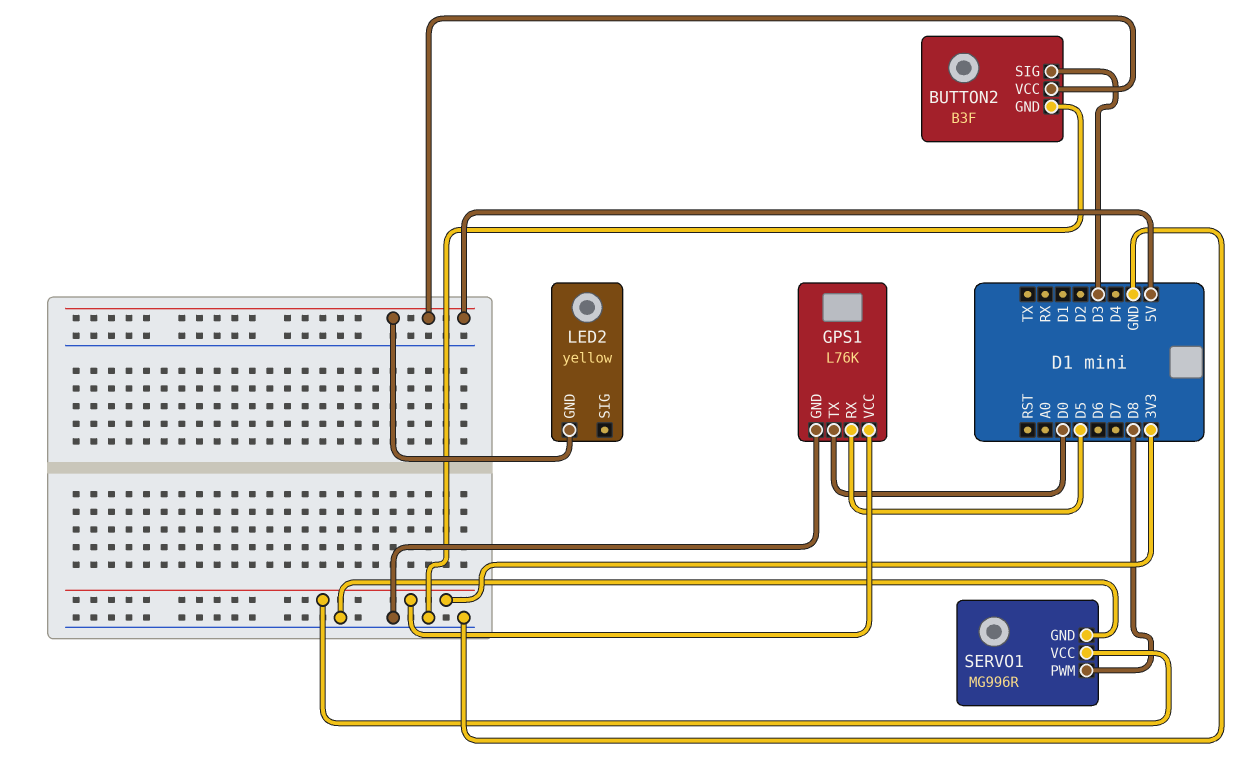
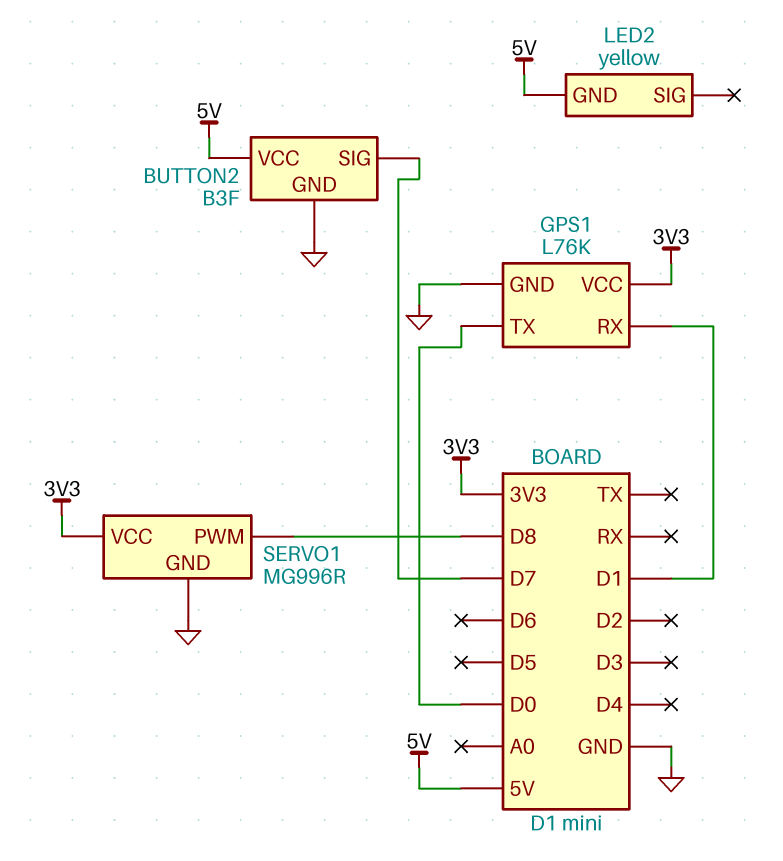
BUTTON2 pin SIG: D3 -> D7
GPS1 pin RX: D5 -> D1

